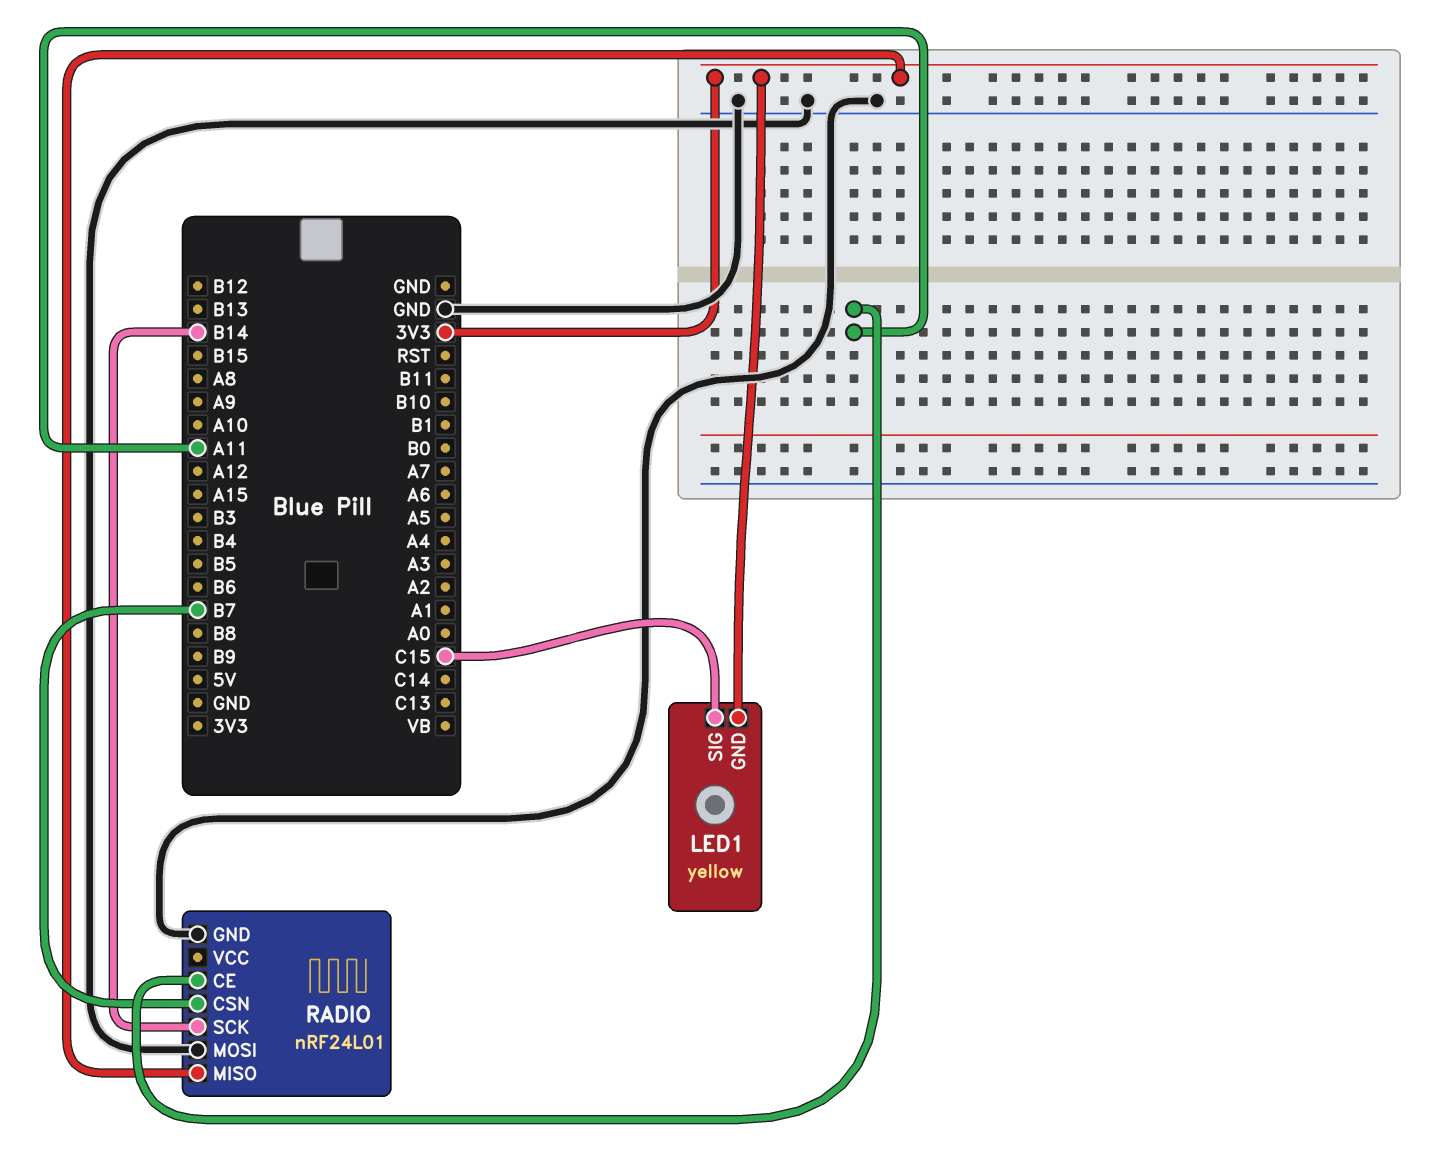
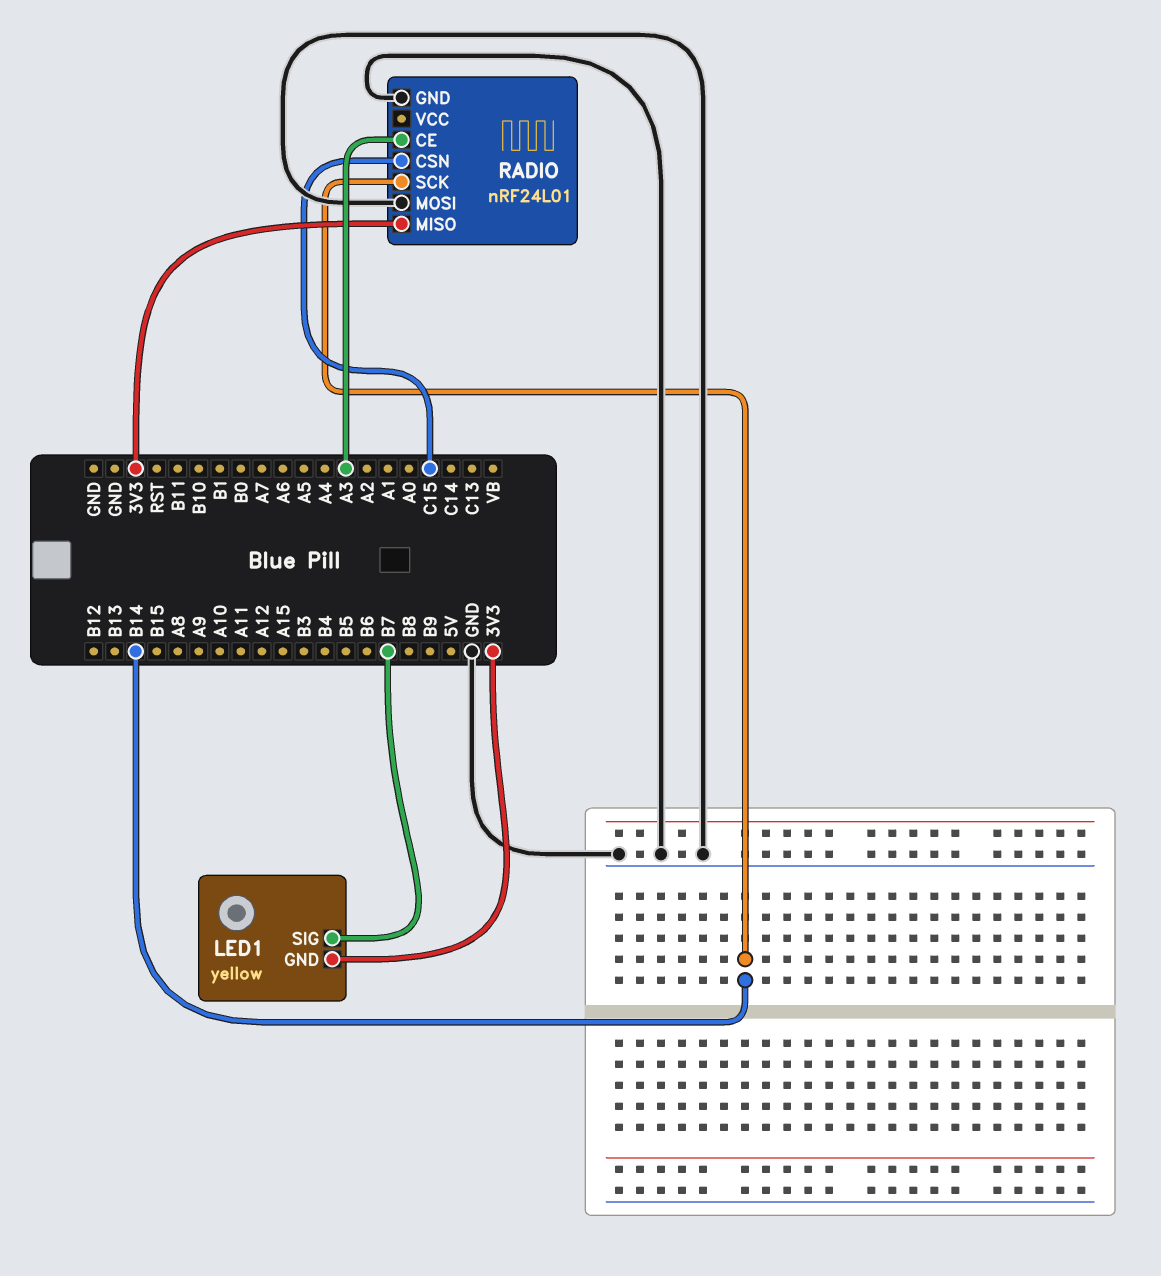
LED1 pin SIG: C15 -> B7
RADIO pin CE: A11 -> A3
RADIO pin CSN: B7 -> C15

